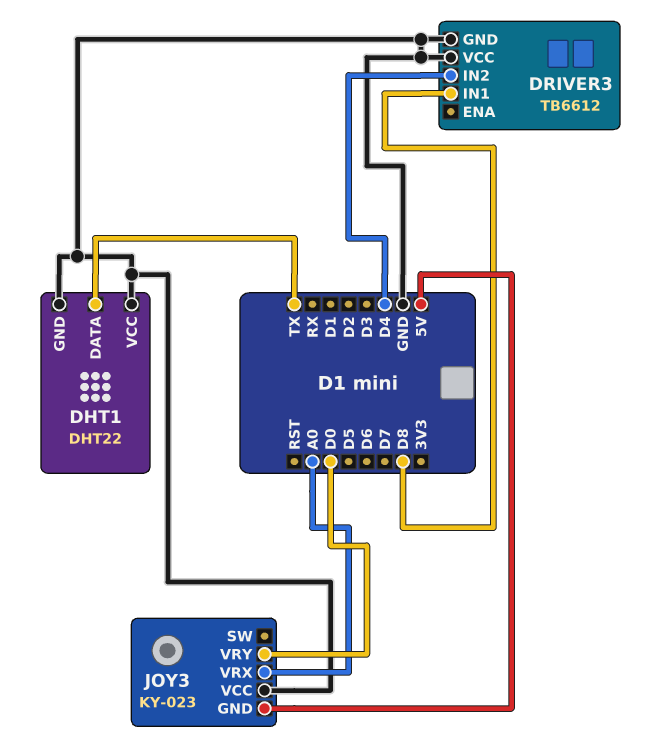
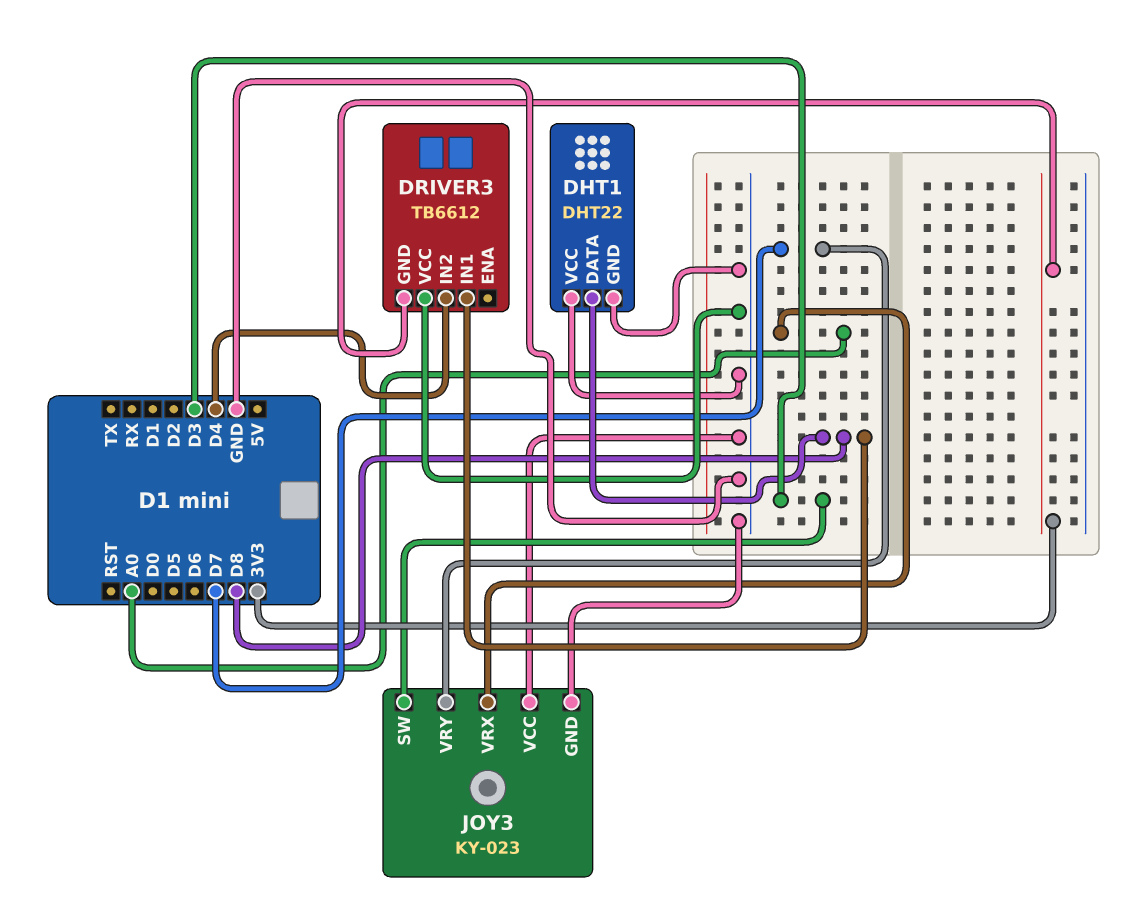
DHT1 pin DATA: TX -> D8
DRIVER3 pin GND: GND -> 3V3
JOY3 pin GND: 5V -> GND
JOY3 pin SW: none -> D3
JOY3 pin VRY: D0 -> D7

